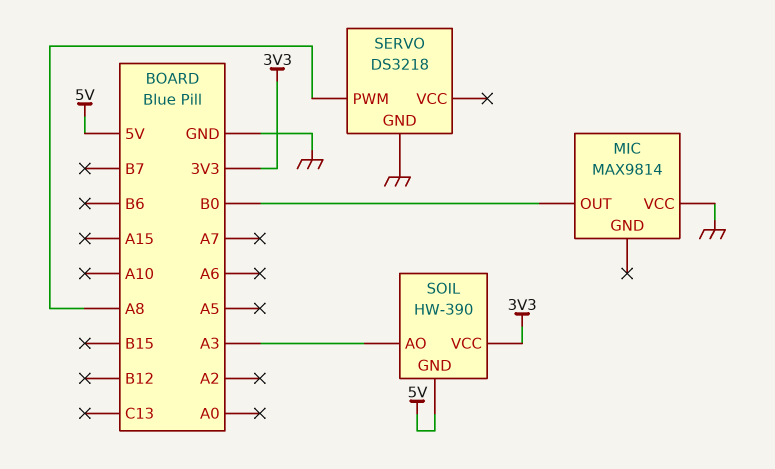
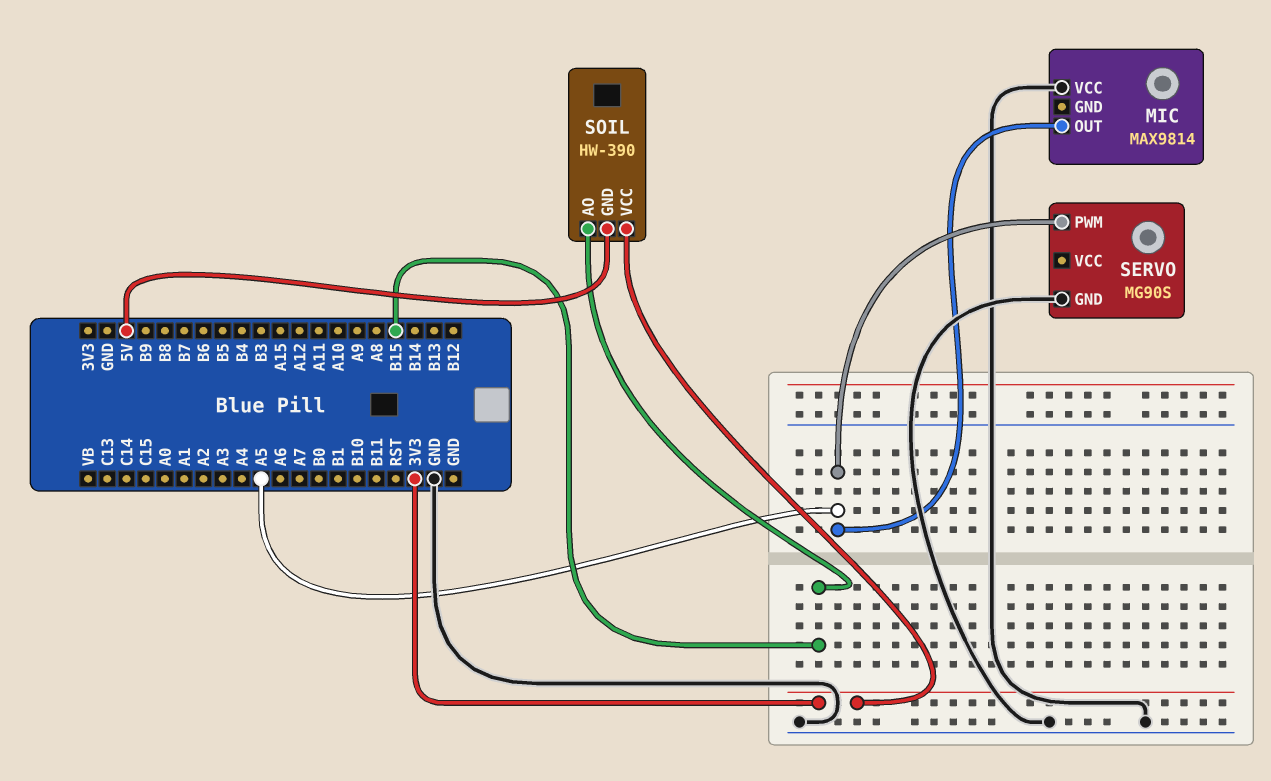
MIC pin OUT: B0 -> A5
SERVO: DS3218 -> MG90S
SERVO pin PWM: A8 -> A5
SOIL pin AO: A3 -> B15

